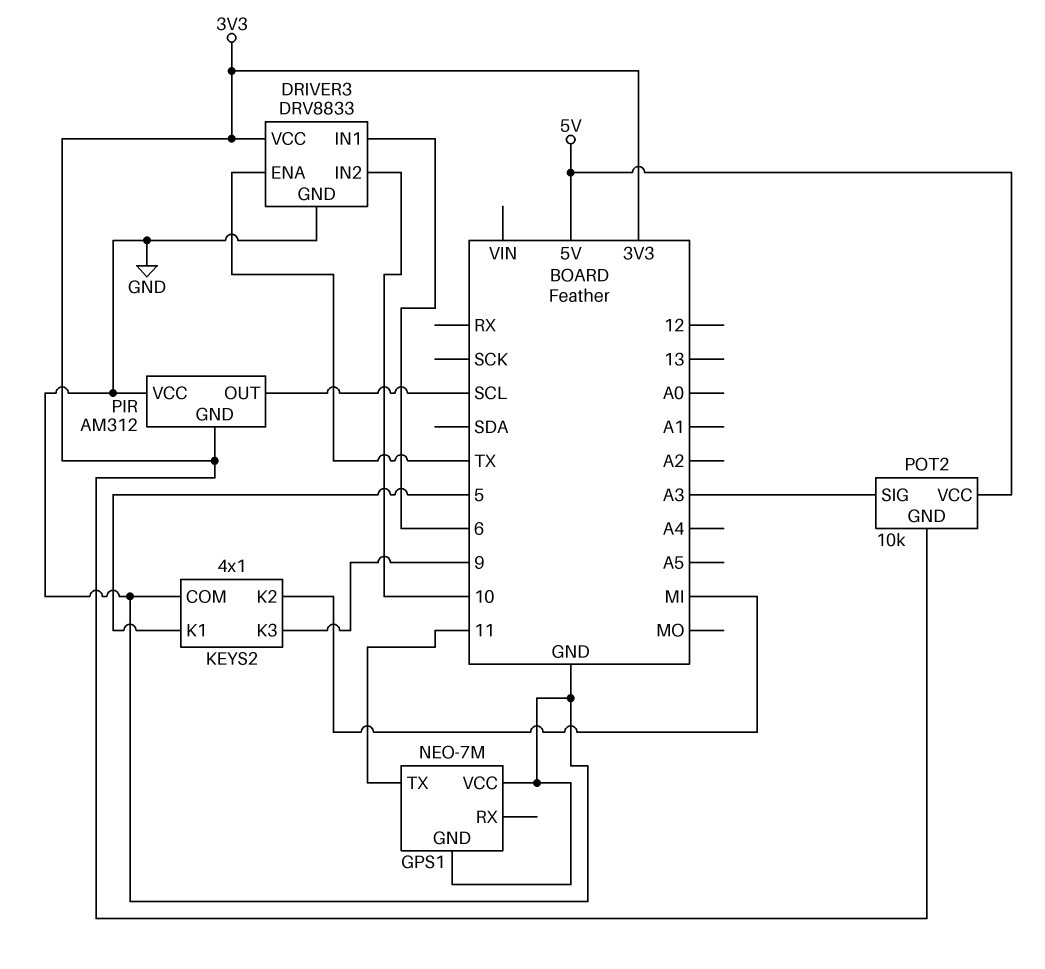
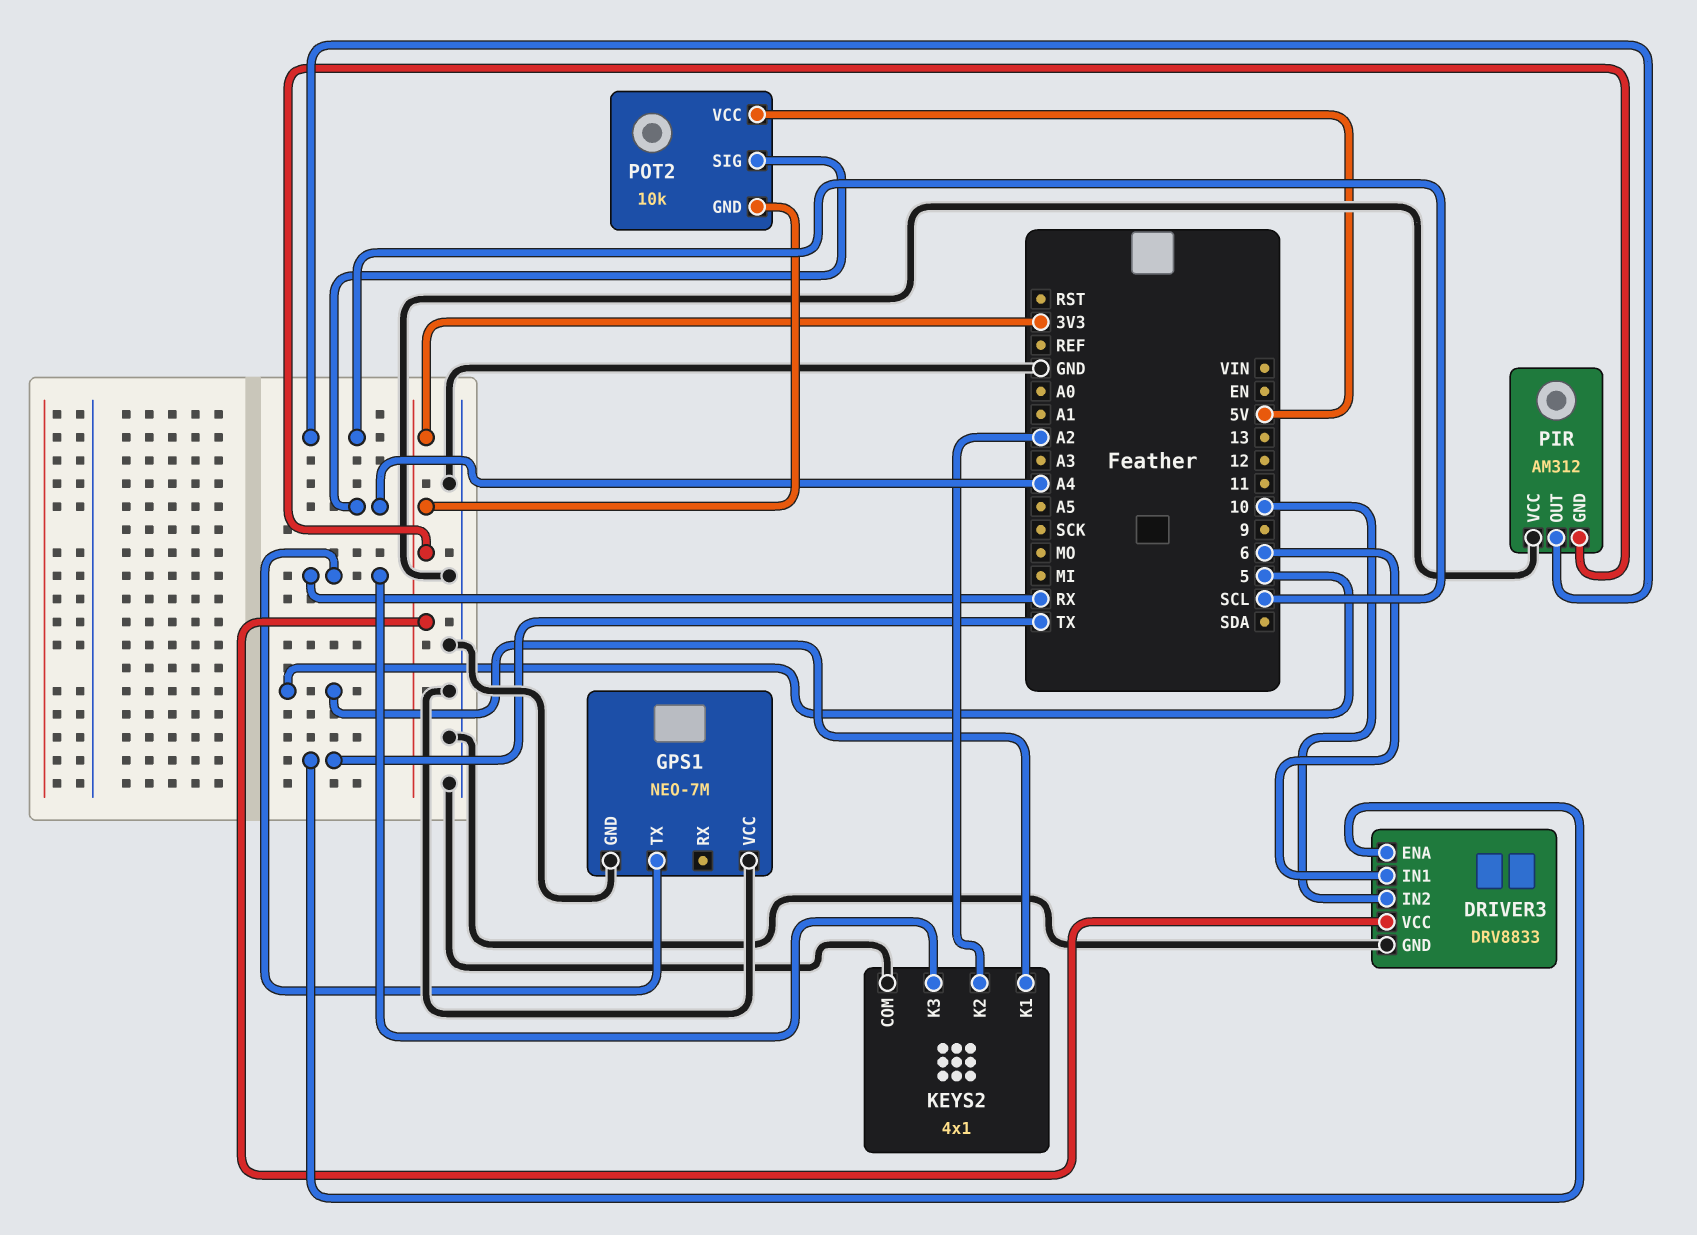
GPS1 pin TX: 11 -> RX
KEYS2 pin K2: MI -> A2
KEYS2 pin K3: 9 -> RX
POT2 pin SIG: A3 -> A4

